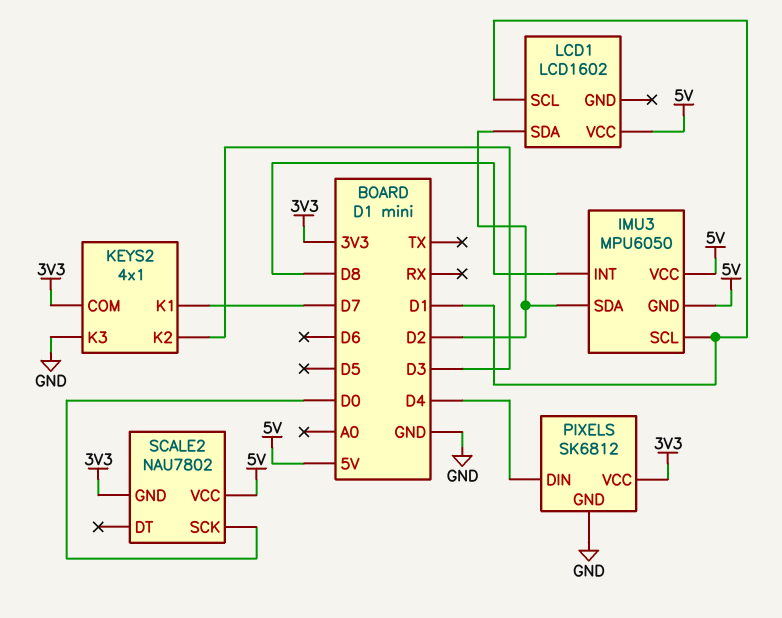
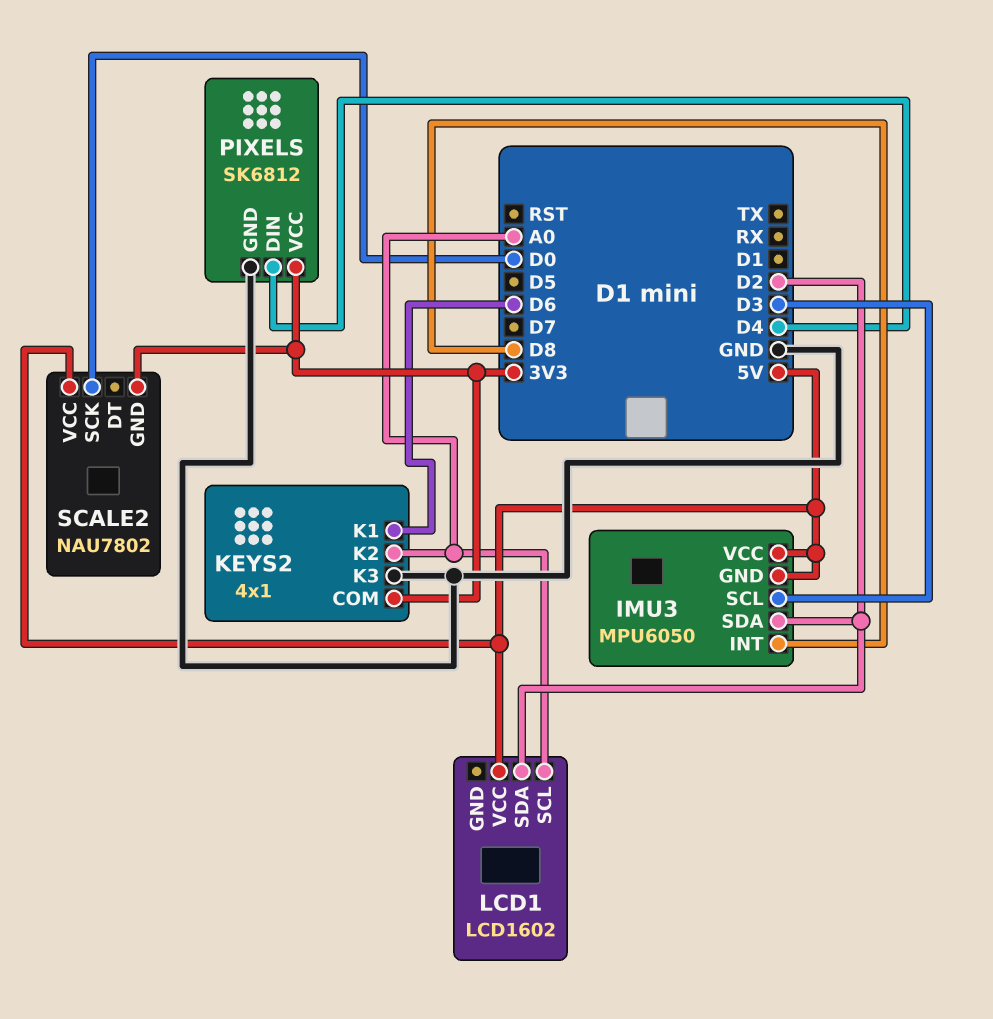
IMU3 pin SCL: D1 -> D3
KEYS2 pin K1: D7 -> D6
KEYS2 pin K2: D3 -> A0
LCD1 pin SCL: D1 -> A0

